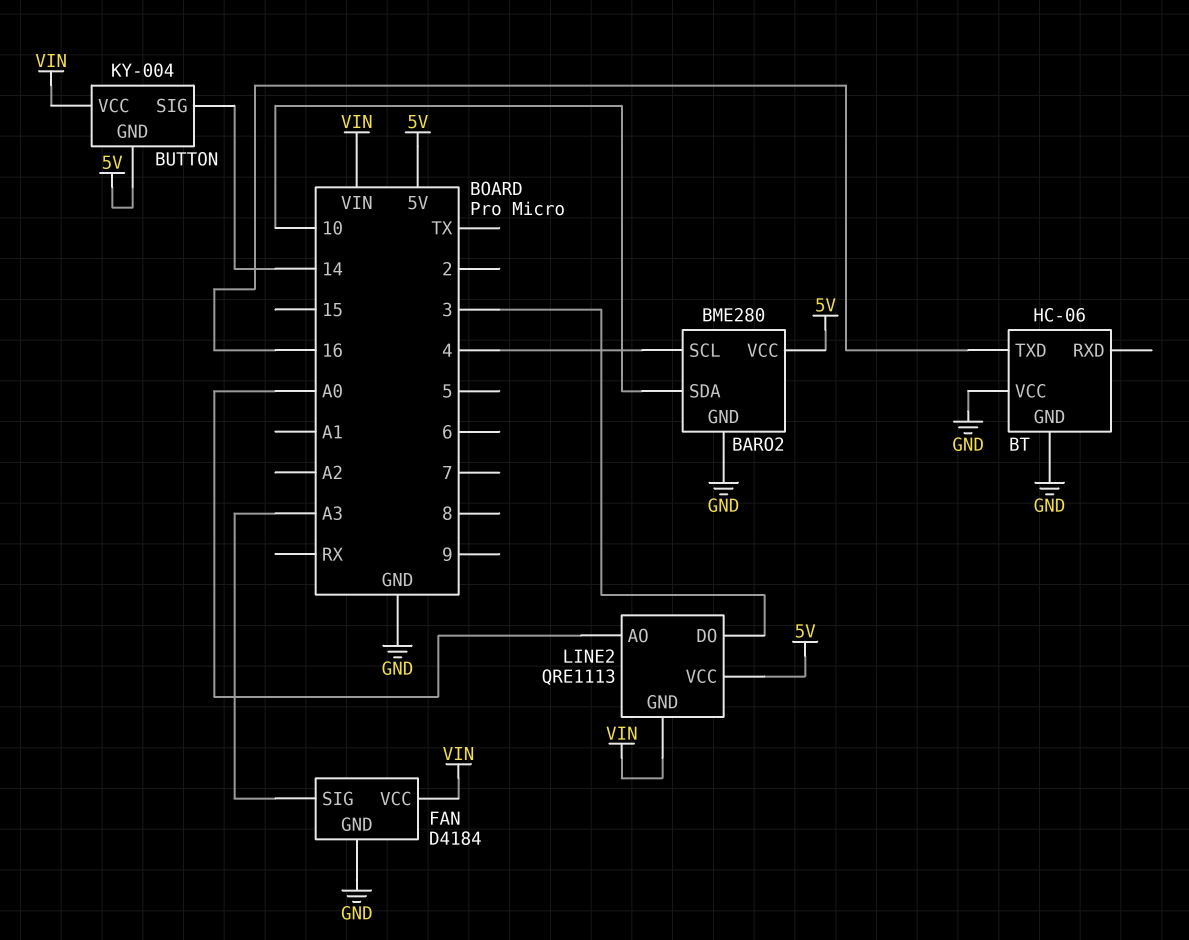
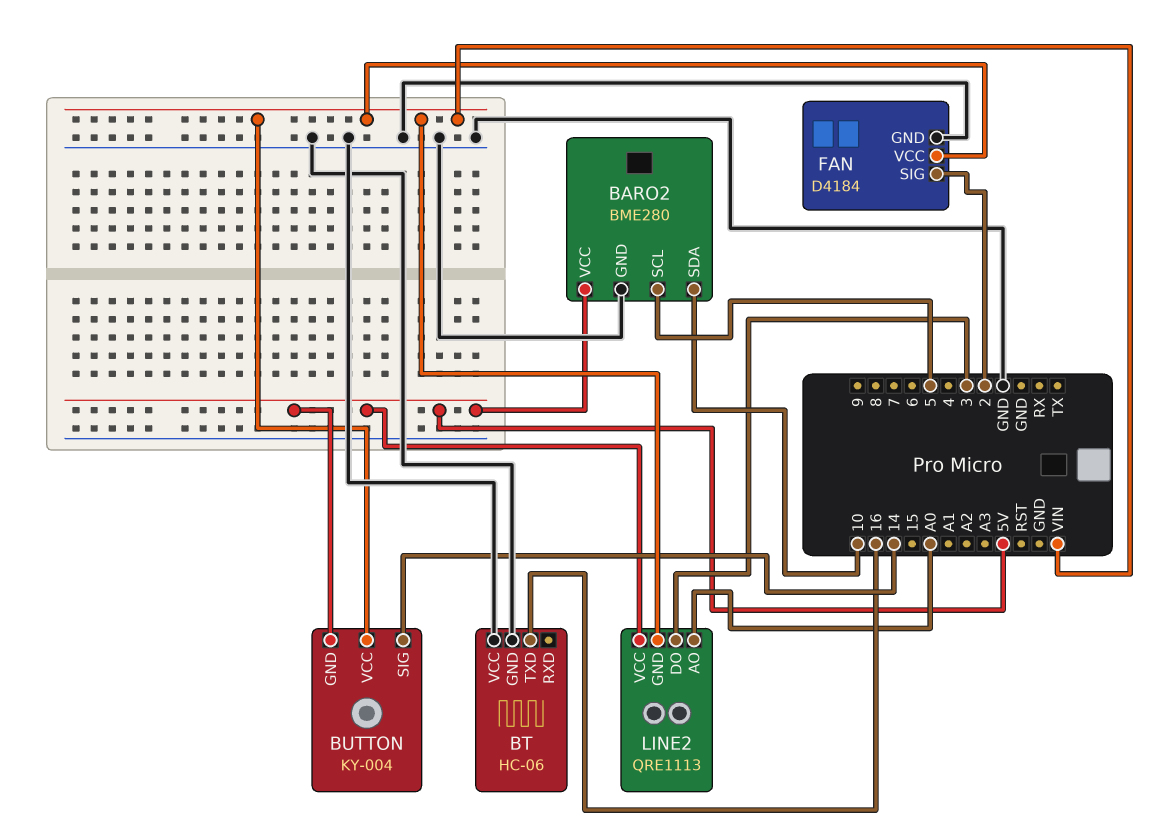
BARO2 pin SCL: 4 -> 5
FAN pin SIG: A3 -> 2

